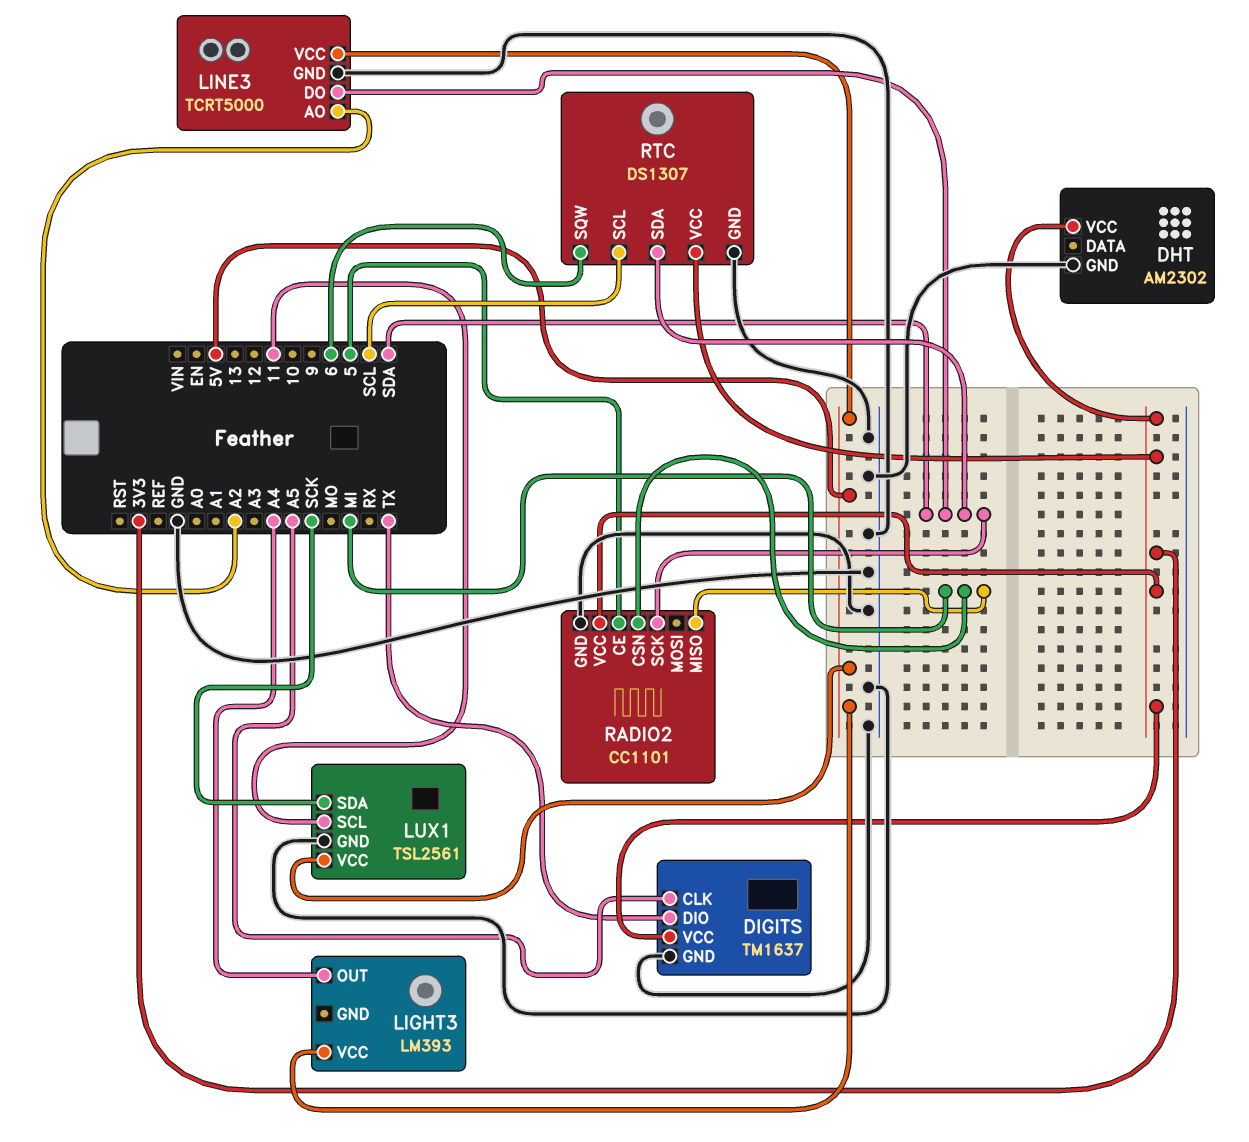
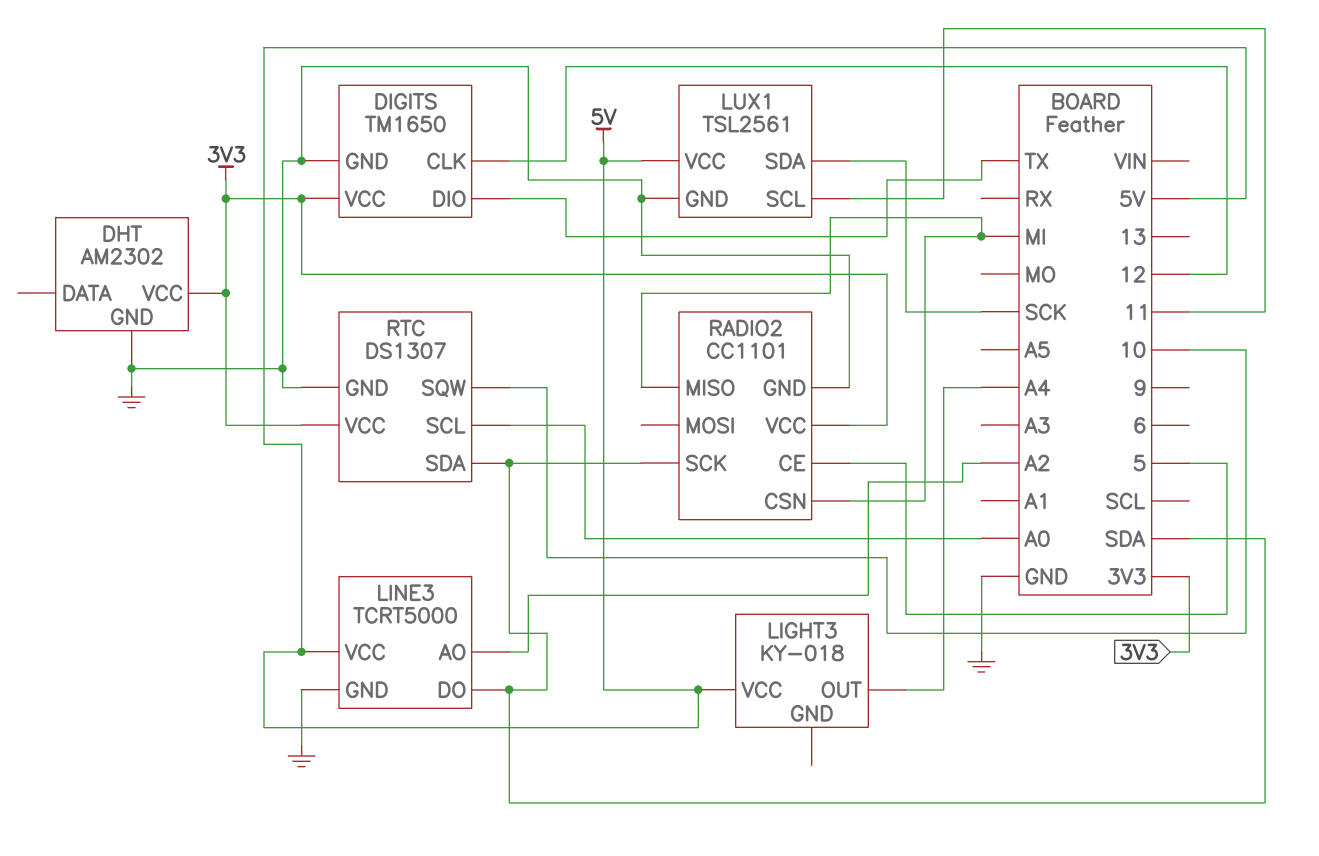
DIGITS: TM1637 -> TM1650
DIGITS pin CLK: A5 -> 12
LIGHT3: LM393 -> KY-018
RTC pin SCL: SCL -> A0
RTC pin SQW: 6 -> 10

